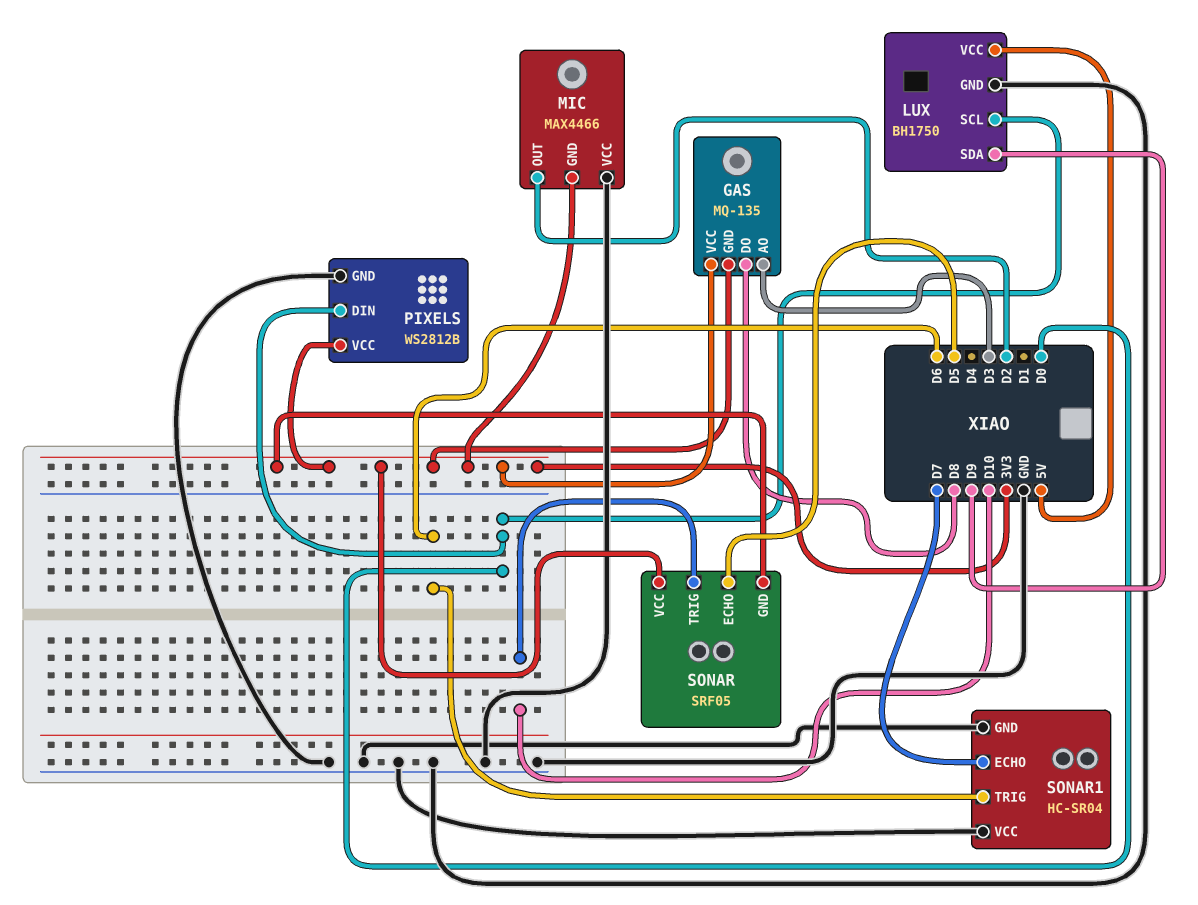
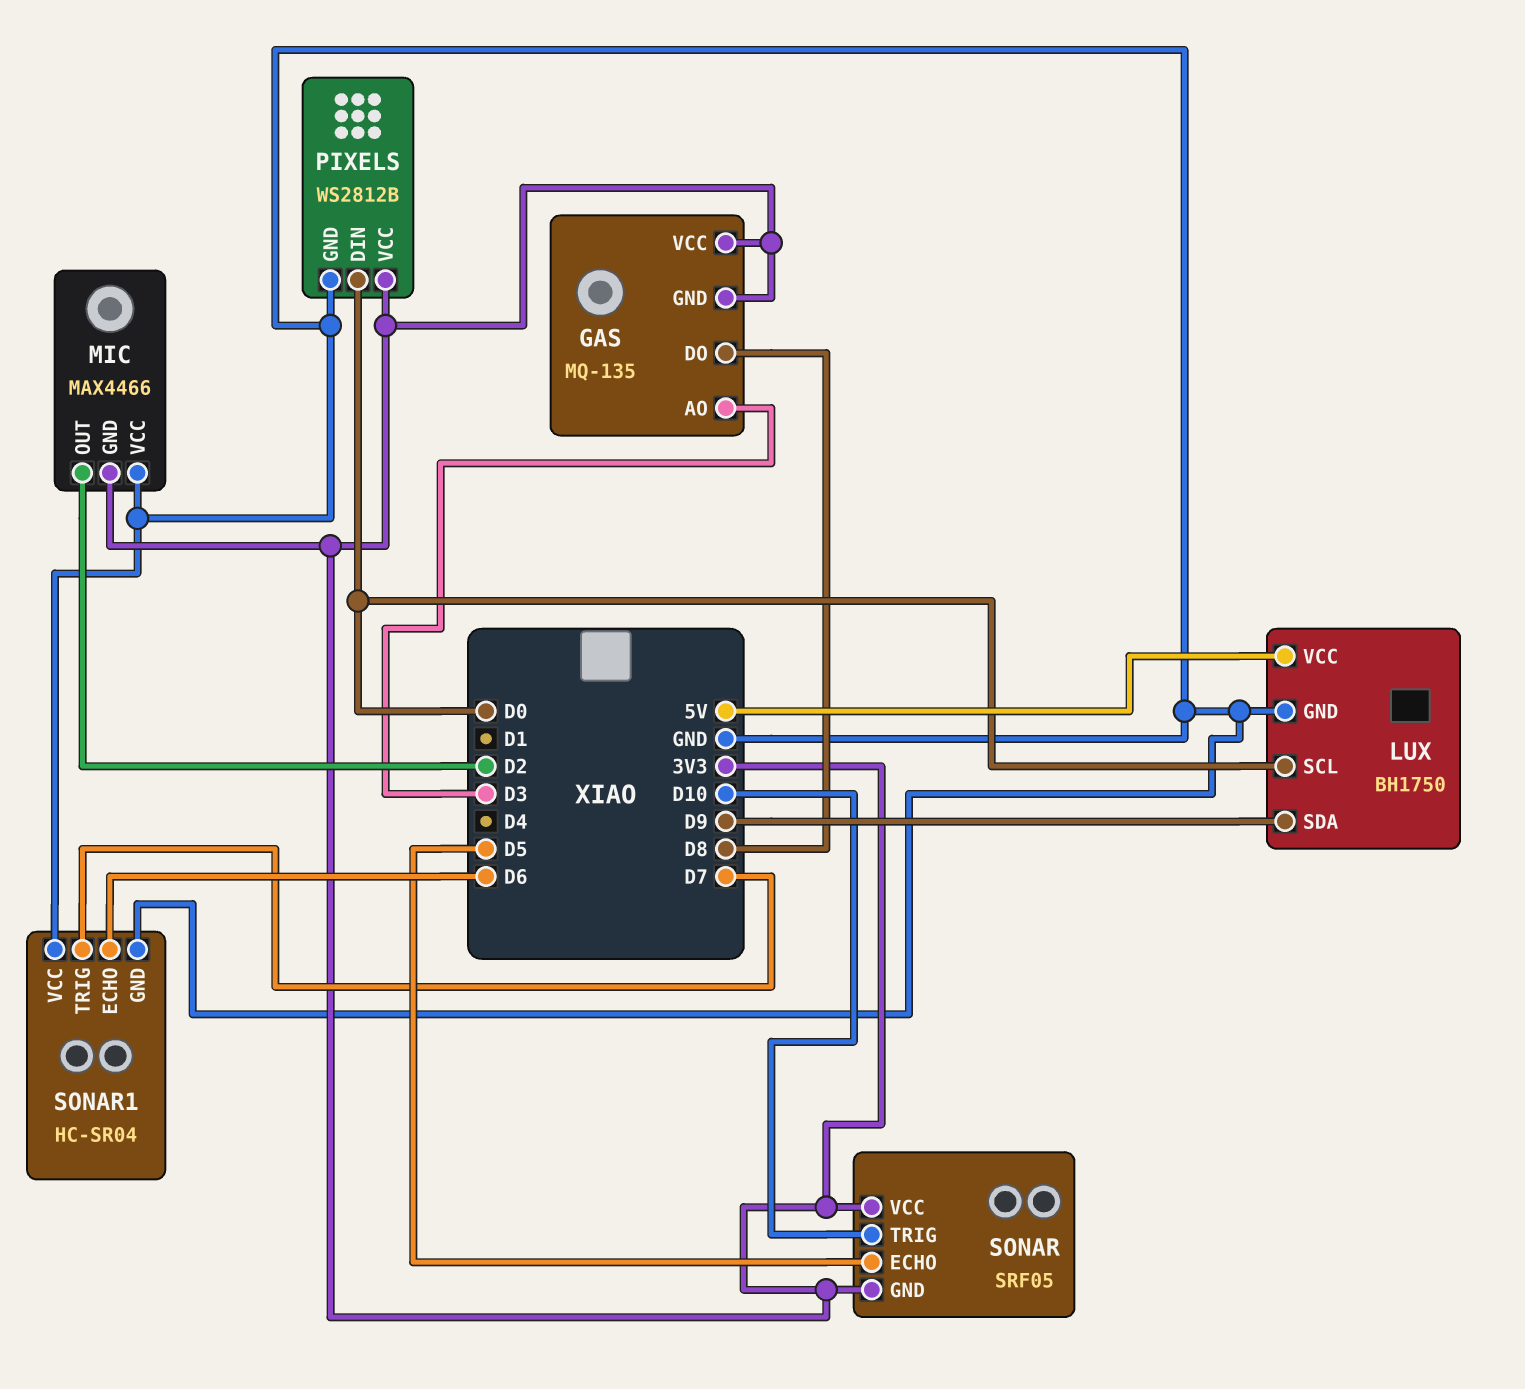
SONAR1 pin ECHO: D7 -> D6
SONAR1 pin TRIG: D6 -> D7

